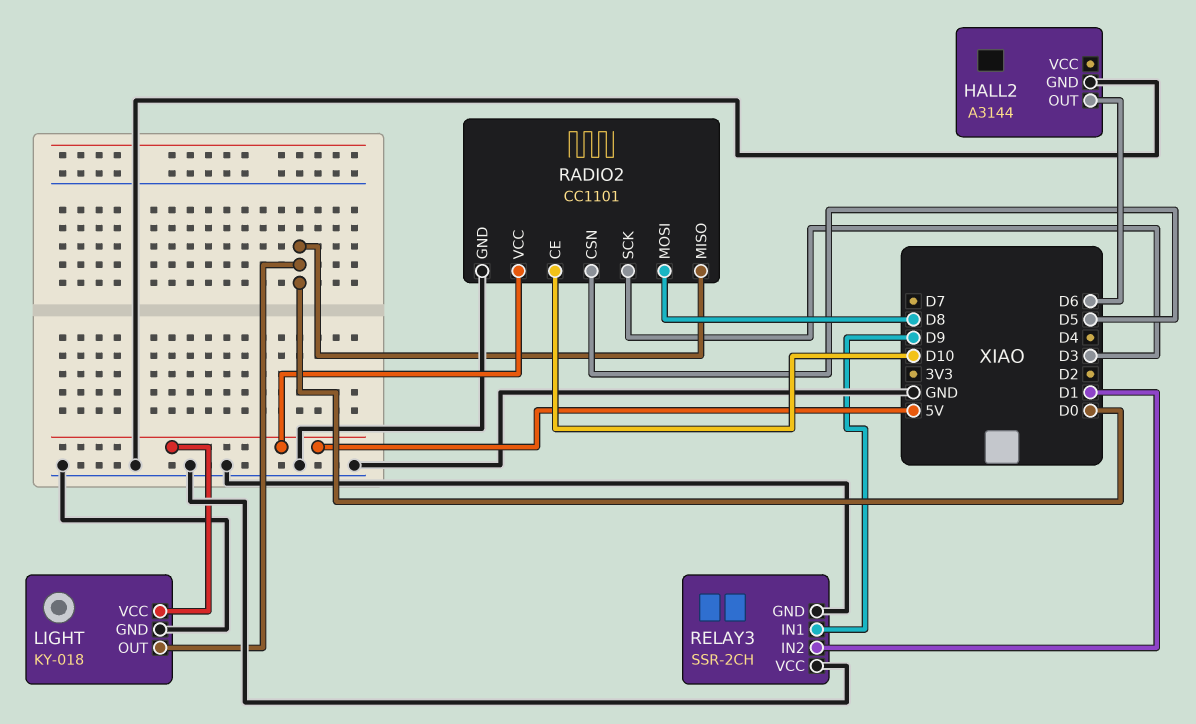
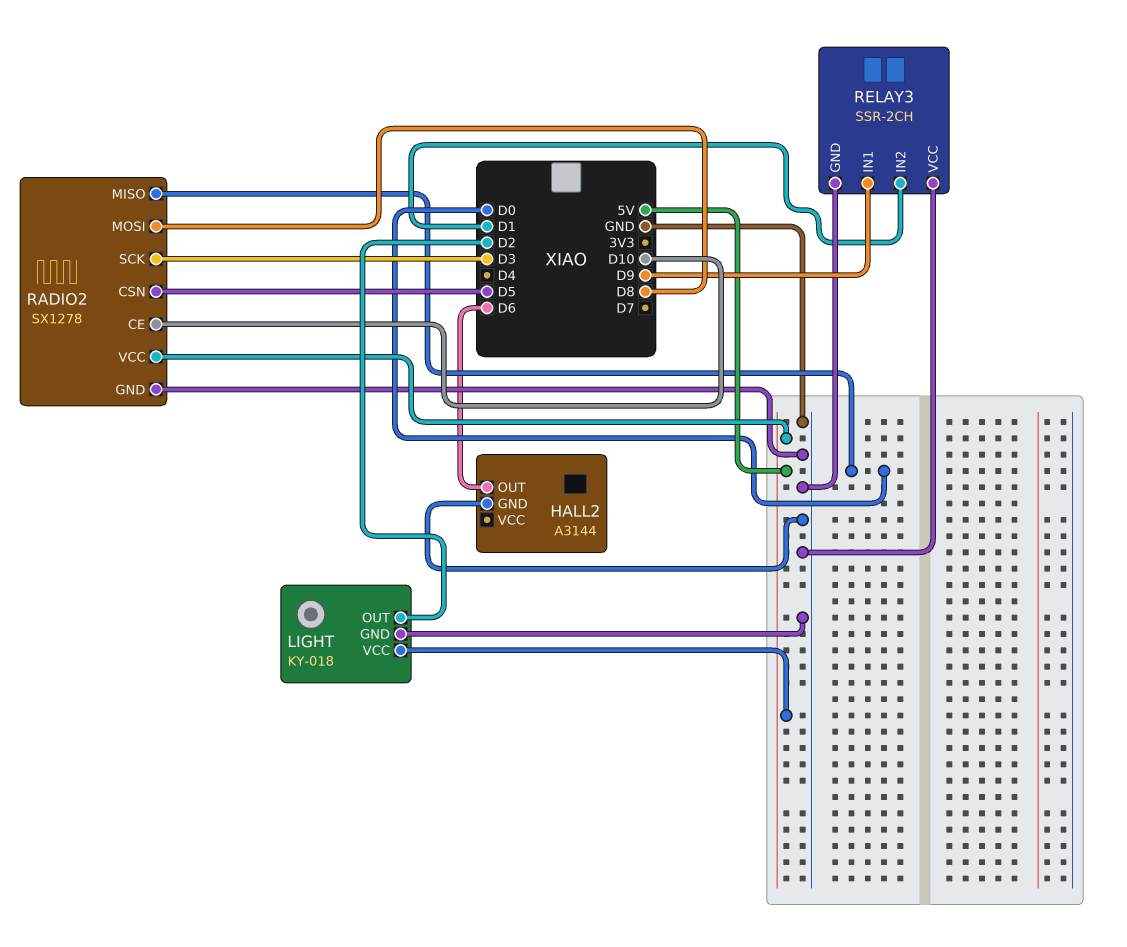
LIGHT pin OUT: D0 -> D2
RADIO2: CC1101 -> SX1278

